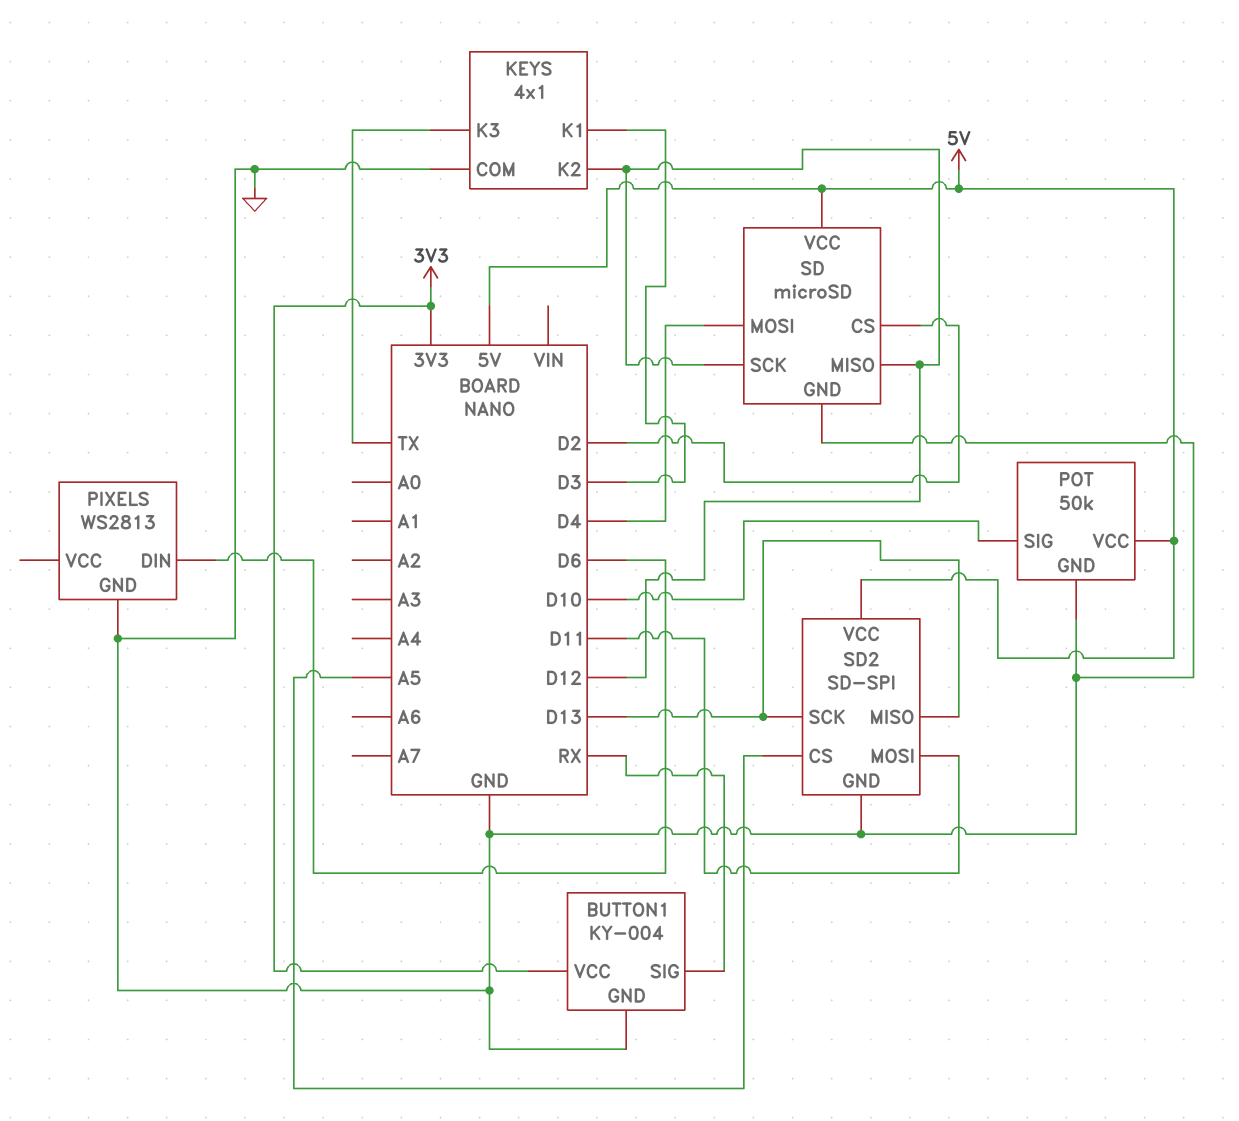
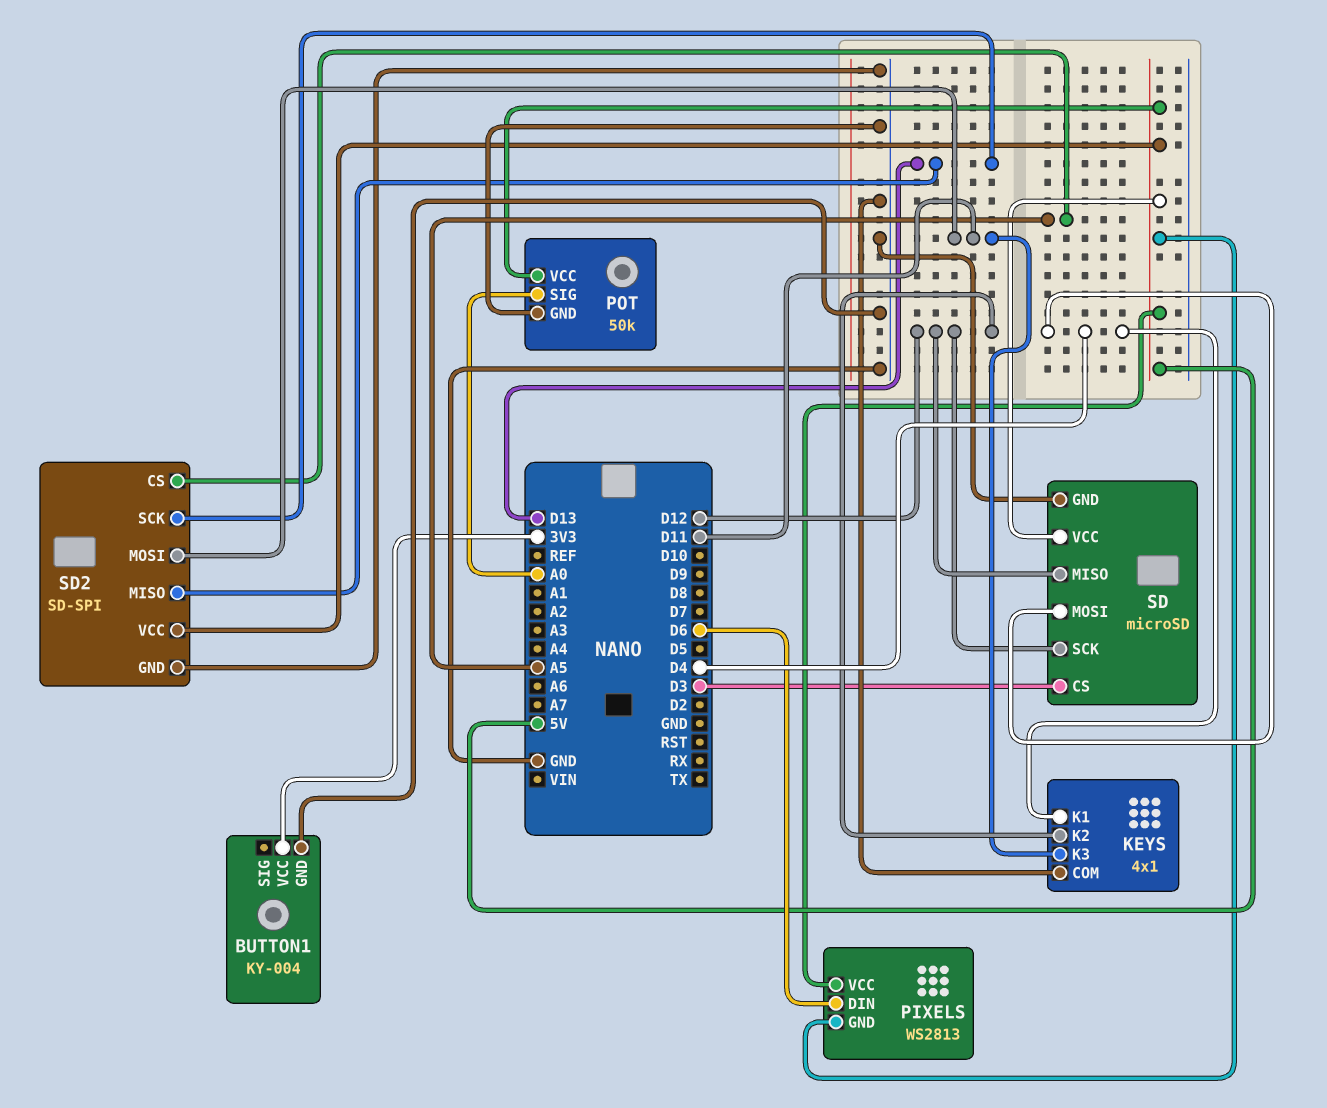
BUTTON1 pin SIG: RX -> none
KEYS pin K1: D3 -> D4
KEYS pin K3: TX -> D11
PIXELS pin GND: GND -> 5V
PIXELS pin VCC: none -> 5V
POT pin SIG: D10 -> A0
SD pin CS: D2 -> D3

